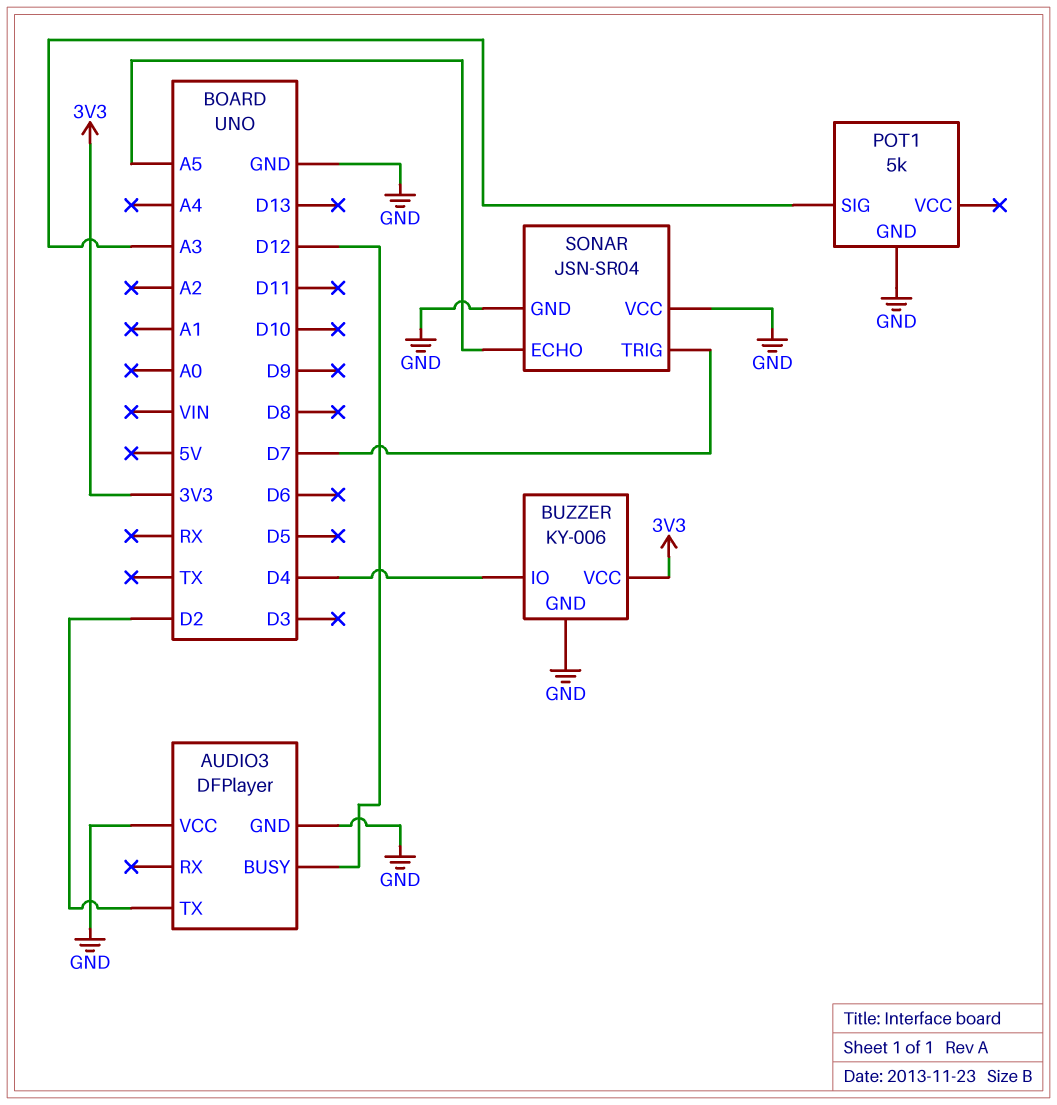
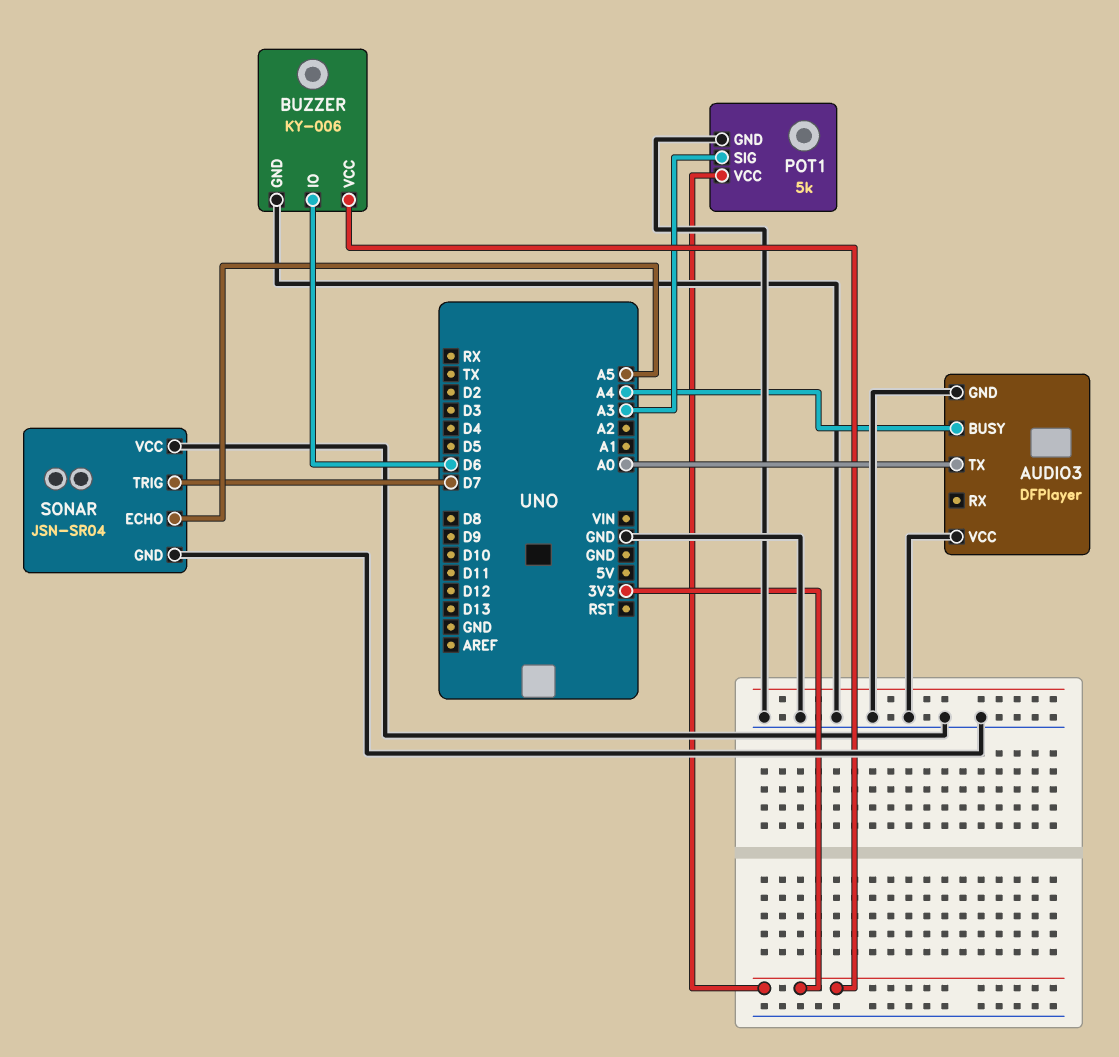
AUDIO3 pin BUSY: D12 -> A4
AUDIO3 pin TX: D2 -> A0
BUZZER pin IO: D4 -> D6
POT1 pin VCC: none -> 3V3

